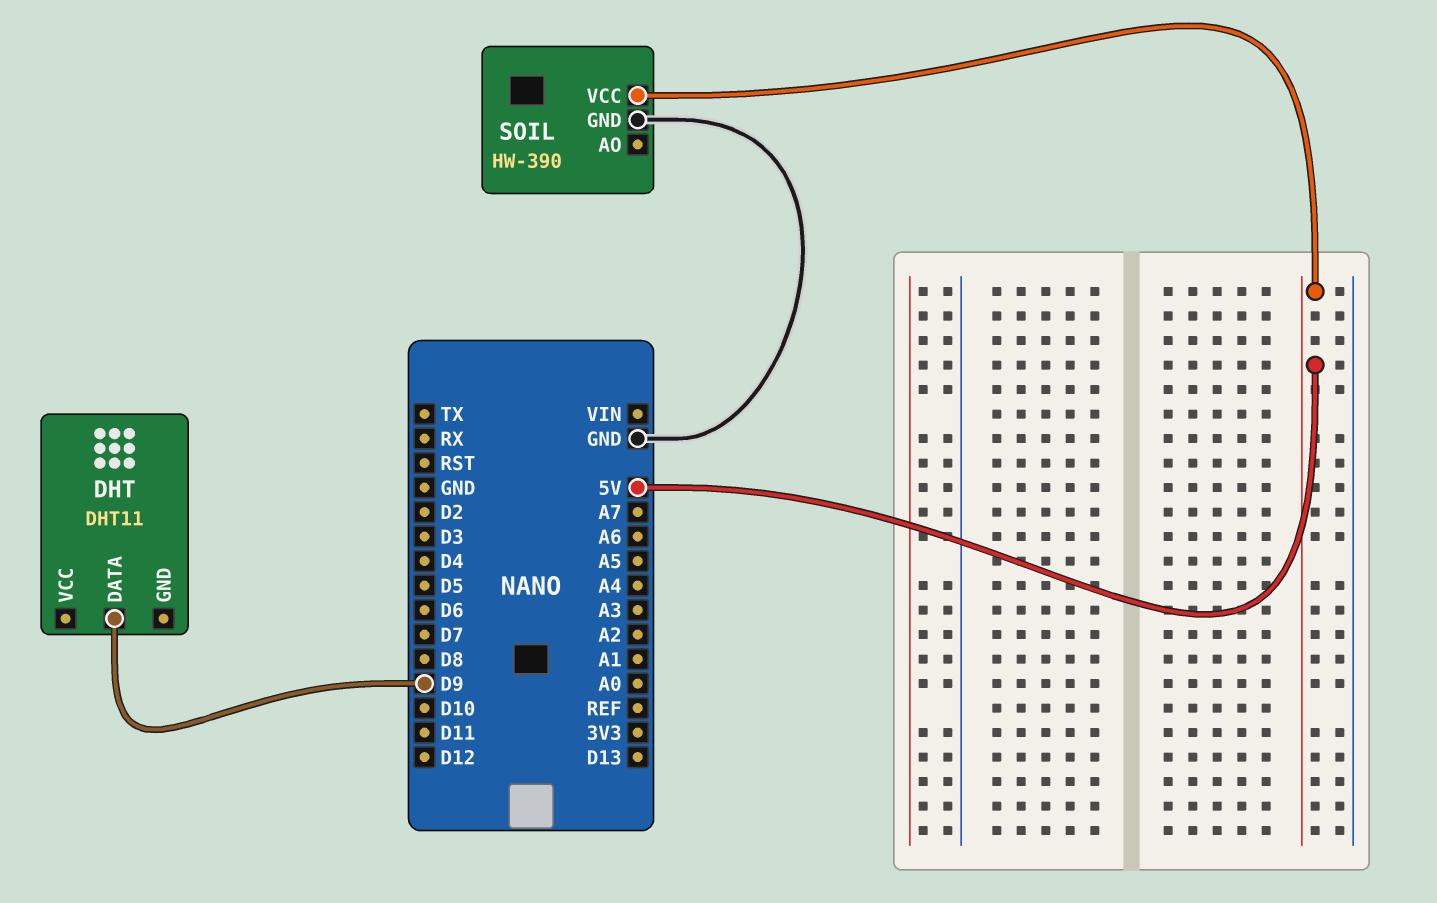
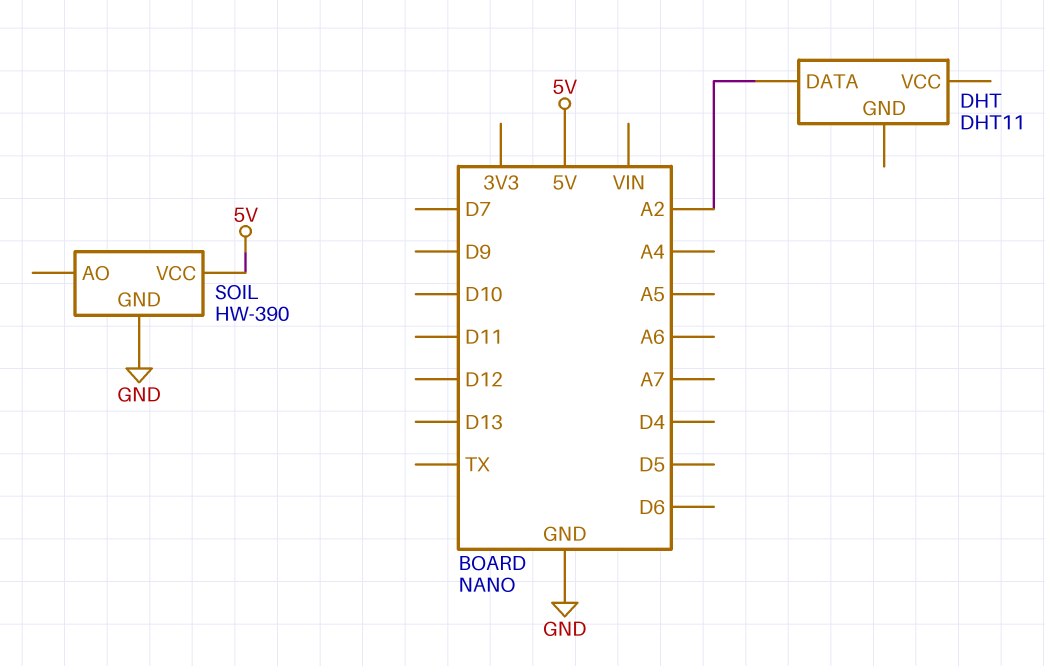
DHT pin DATA: D9 -> A2

